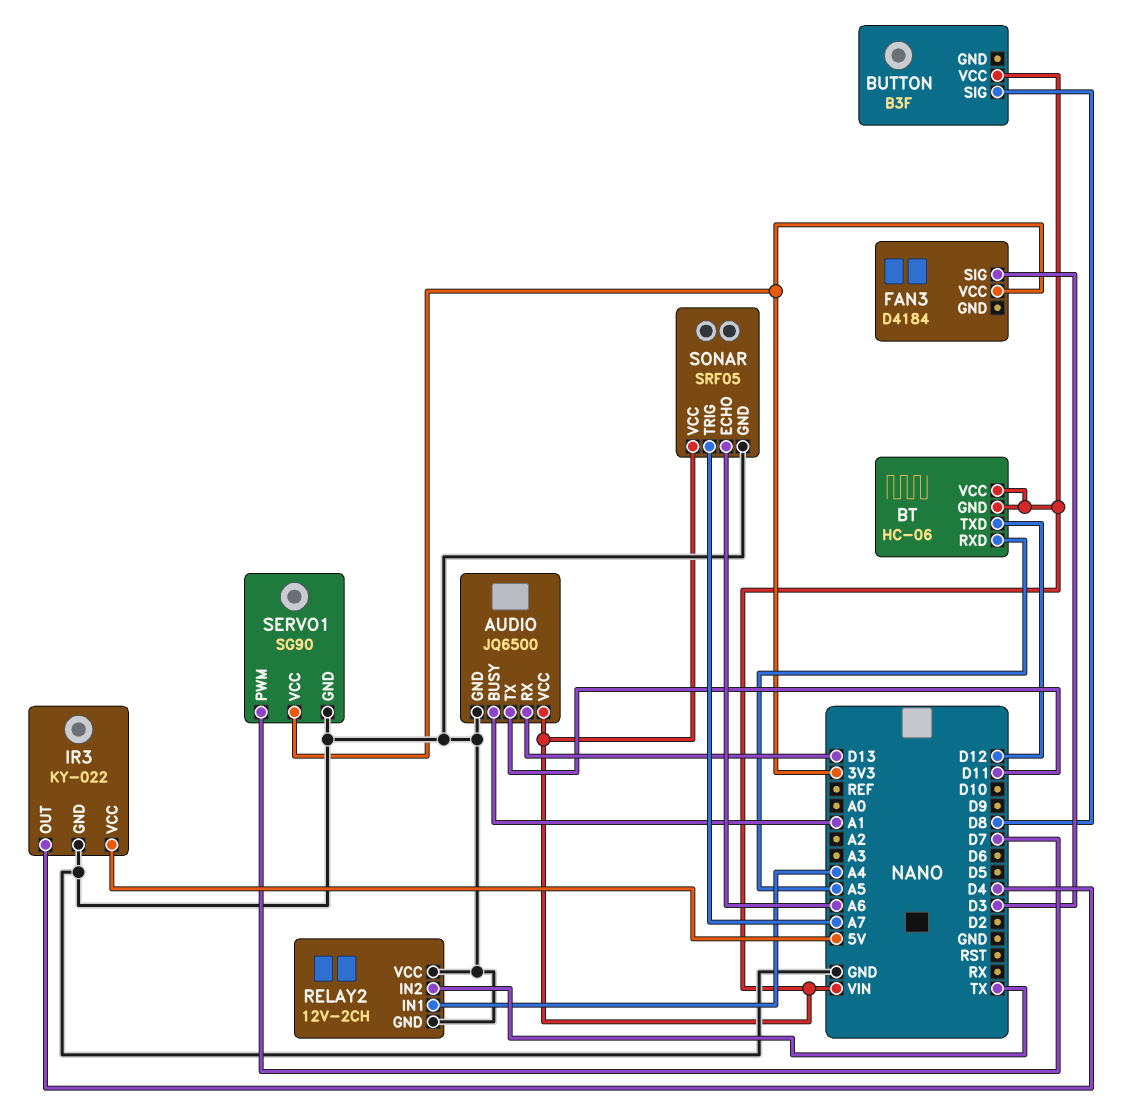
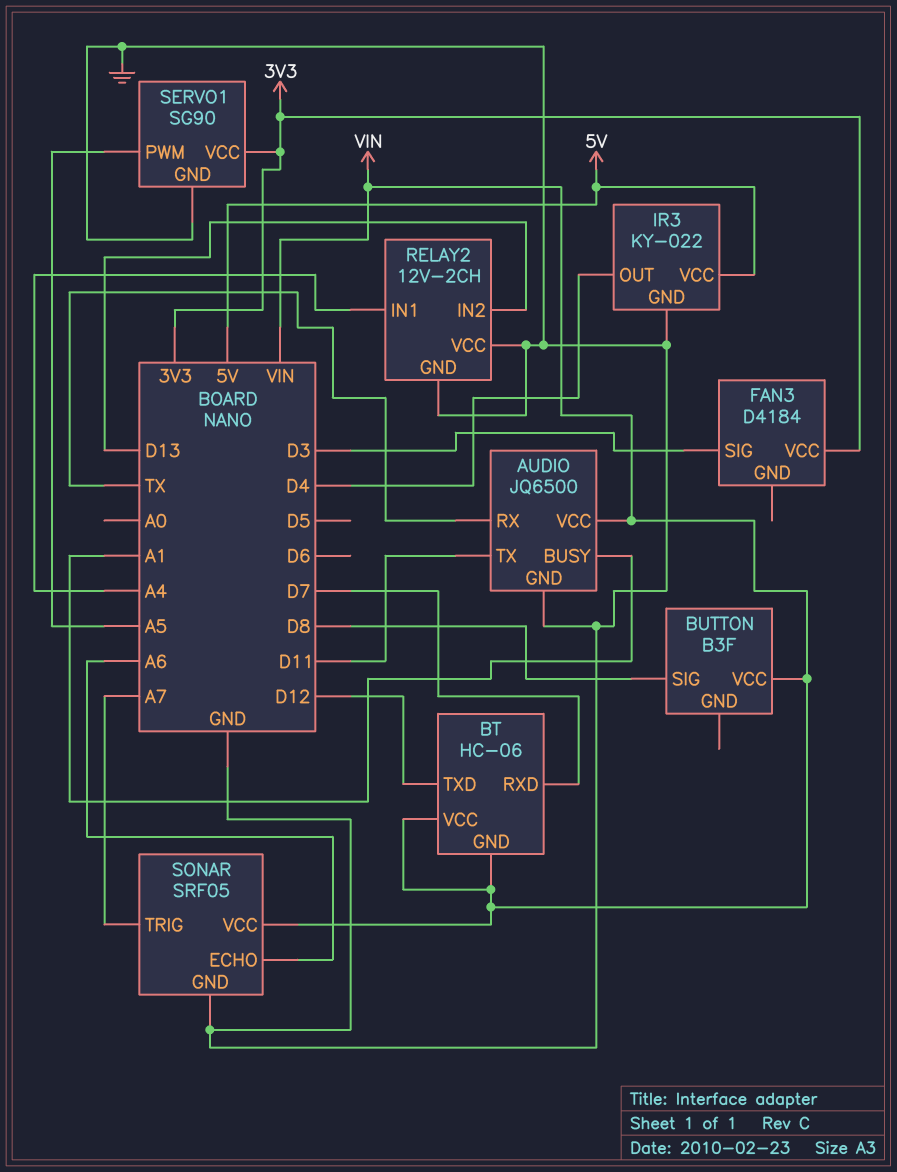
AUDIO pin RX: D13 -> TX
BT pin RXD: A5 -> D7
RELAY2 pin IN2: TX -> D13
SERVO1 pin PWM: D7 -> A5

